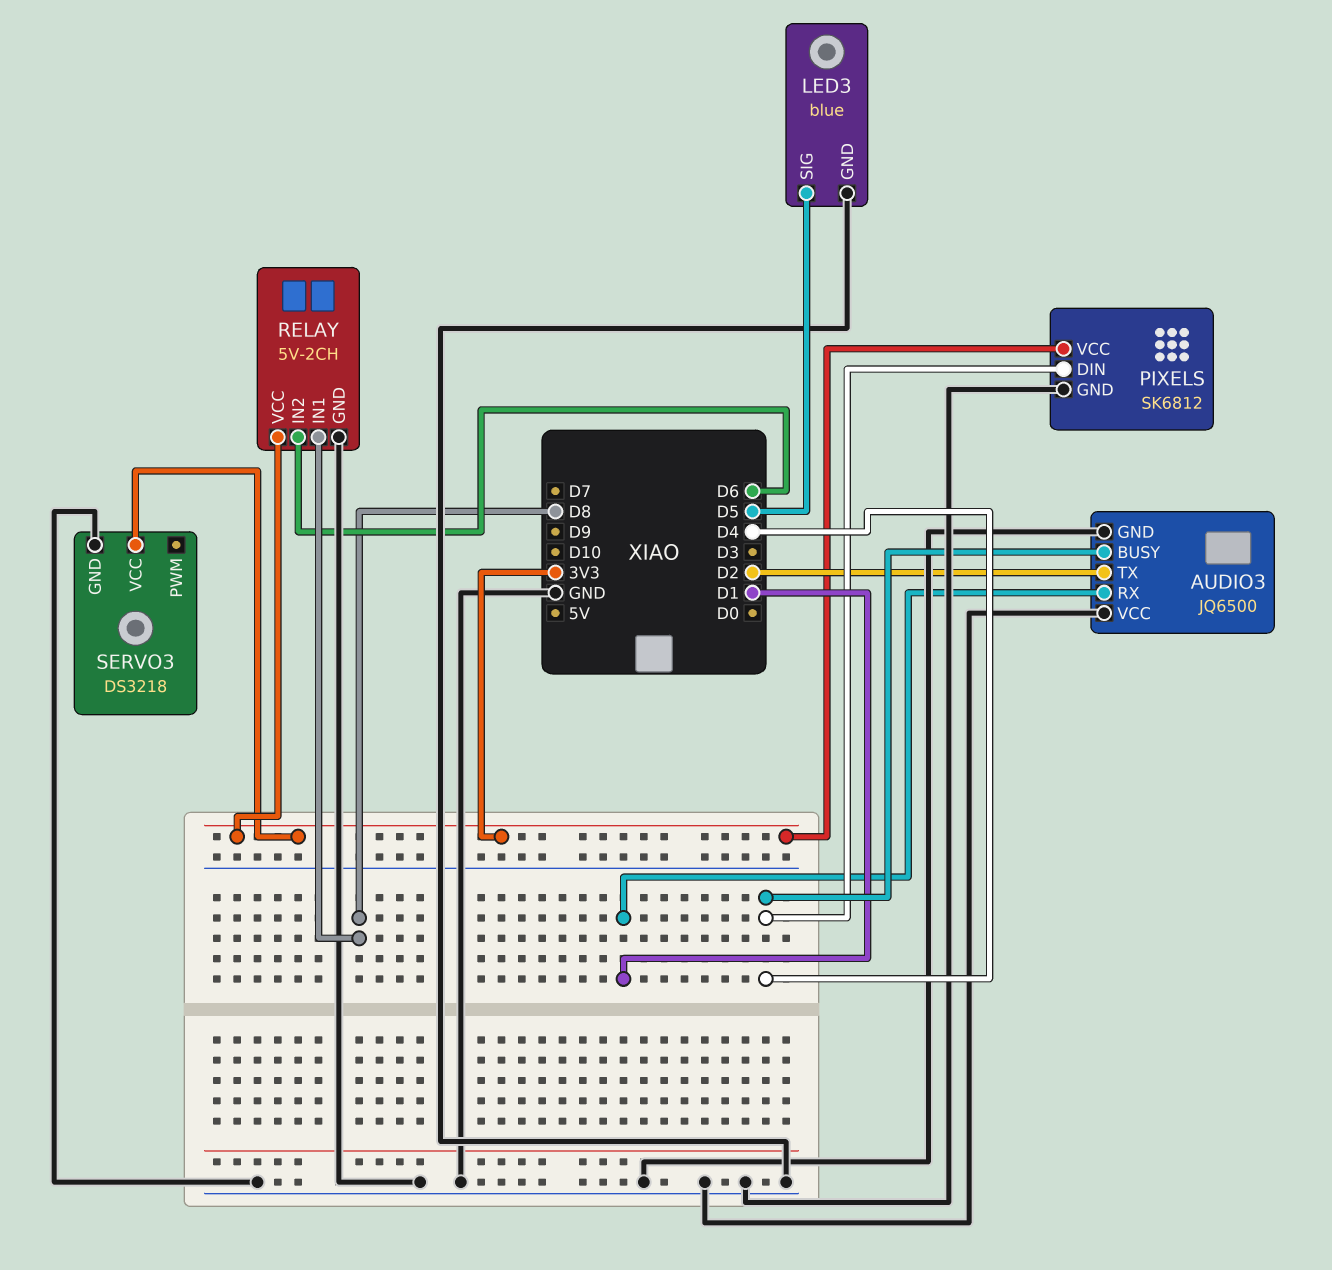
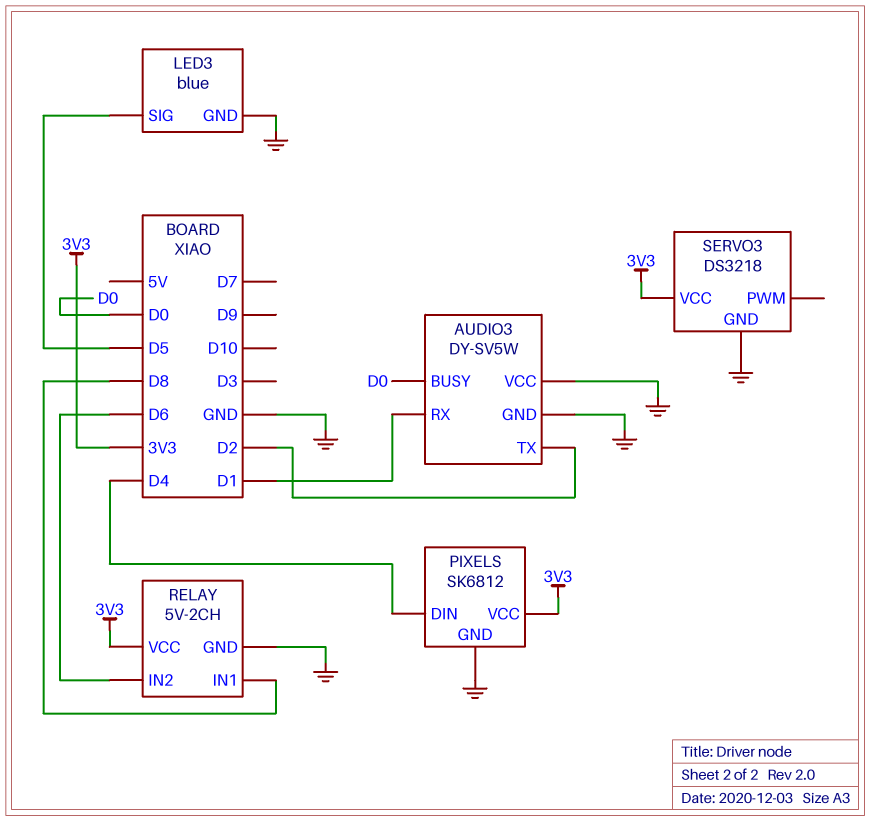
AUDIO3: JQ6500 -> DY-SV5W
AUDIO3 pin BUSY: D4 -> D0

